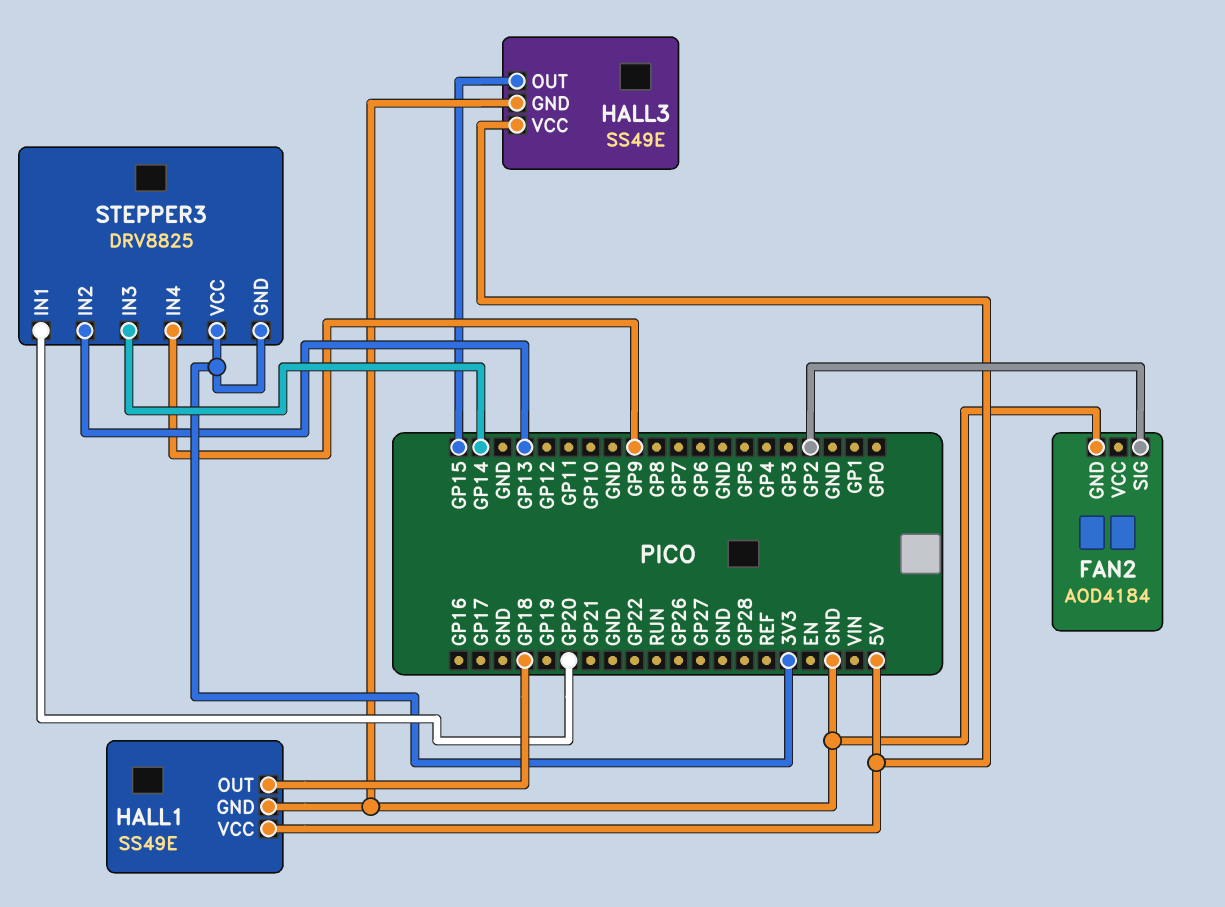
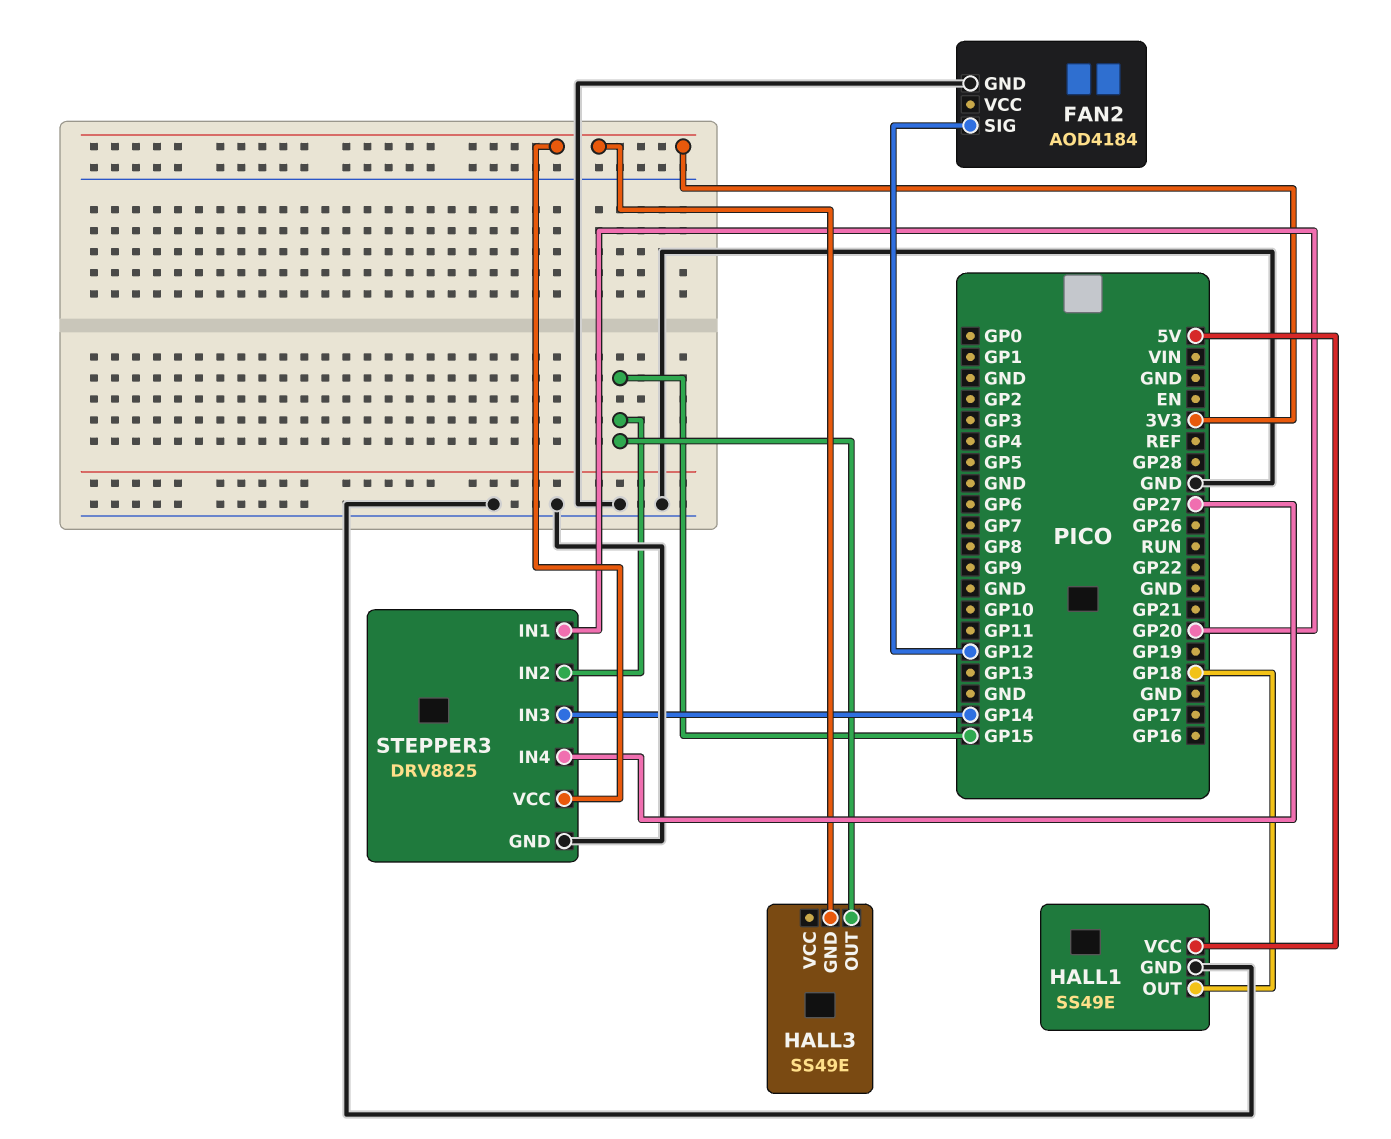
FAN2 pin SIG: GP2 -> GP12
HALL3 pin GND: GND -> 3V3
HALL3 pin VCC: 5V -> none
STEPPER3 pin GND: 3V3 -> GND
STEPPER3 pin IN2: GP13 -> GP15
STEPPER3 pin IN4: GP9 -> GP27

